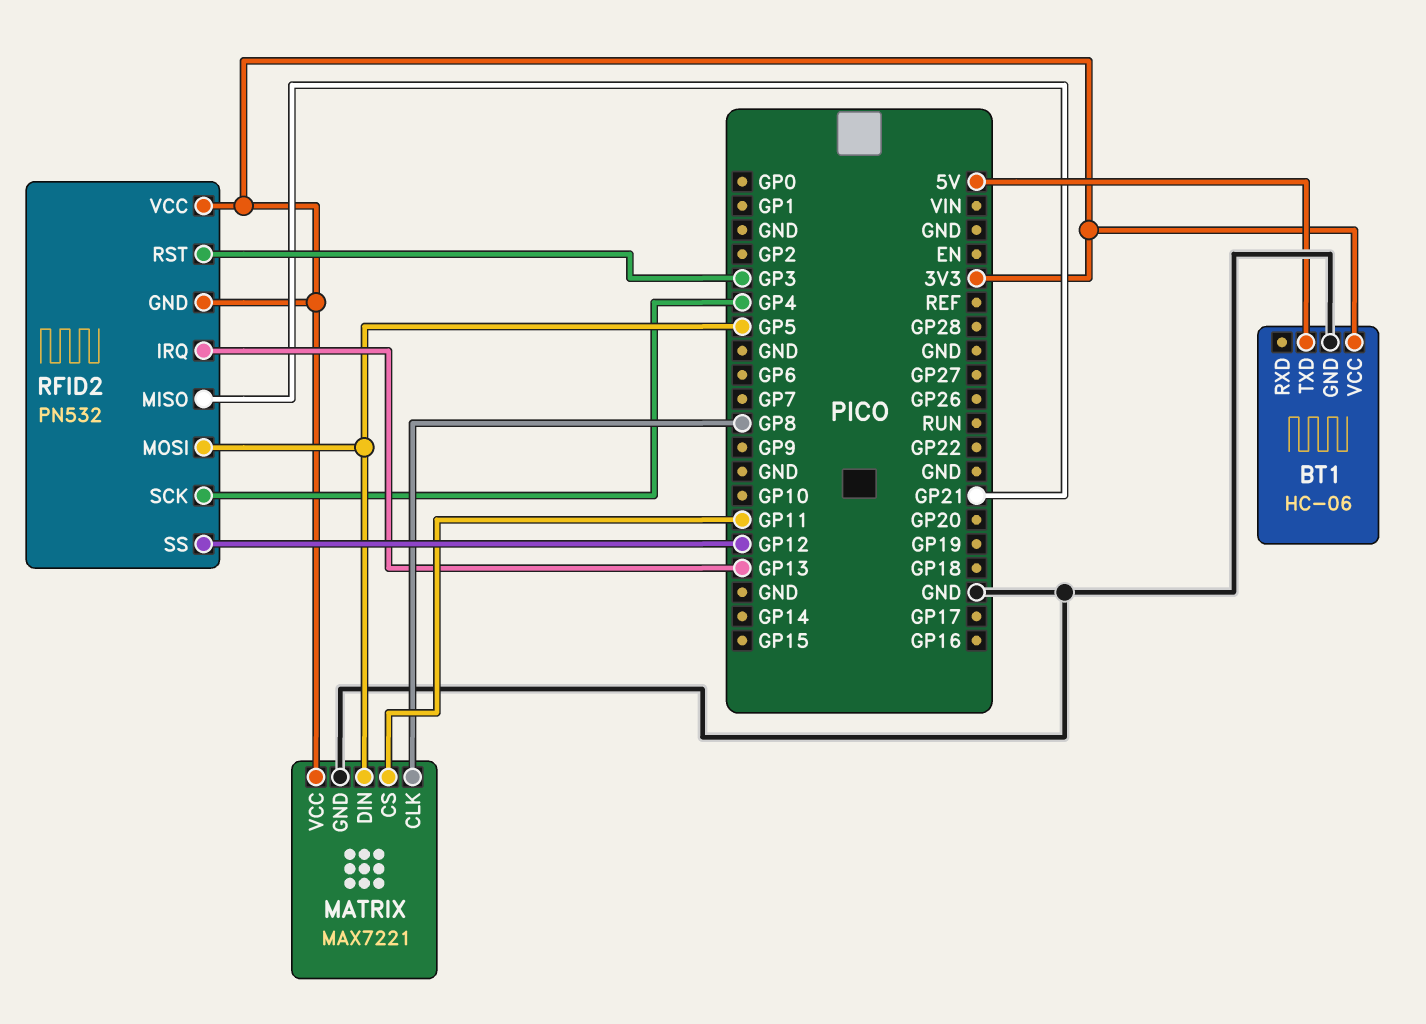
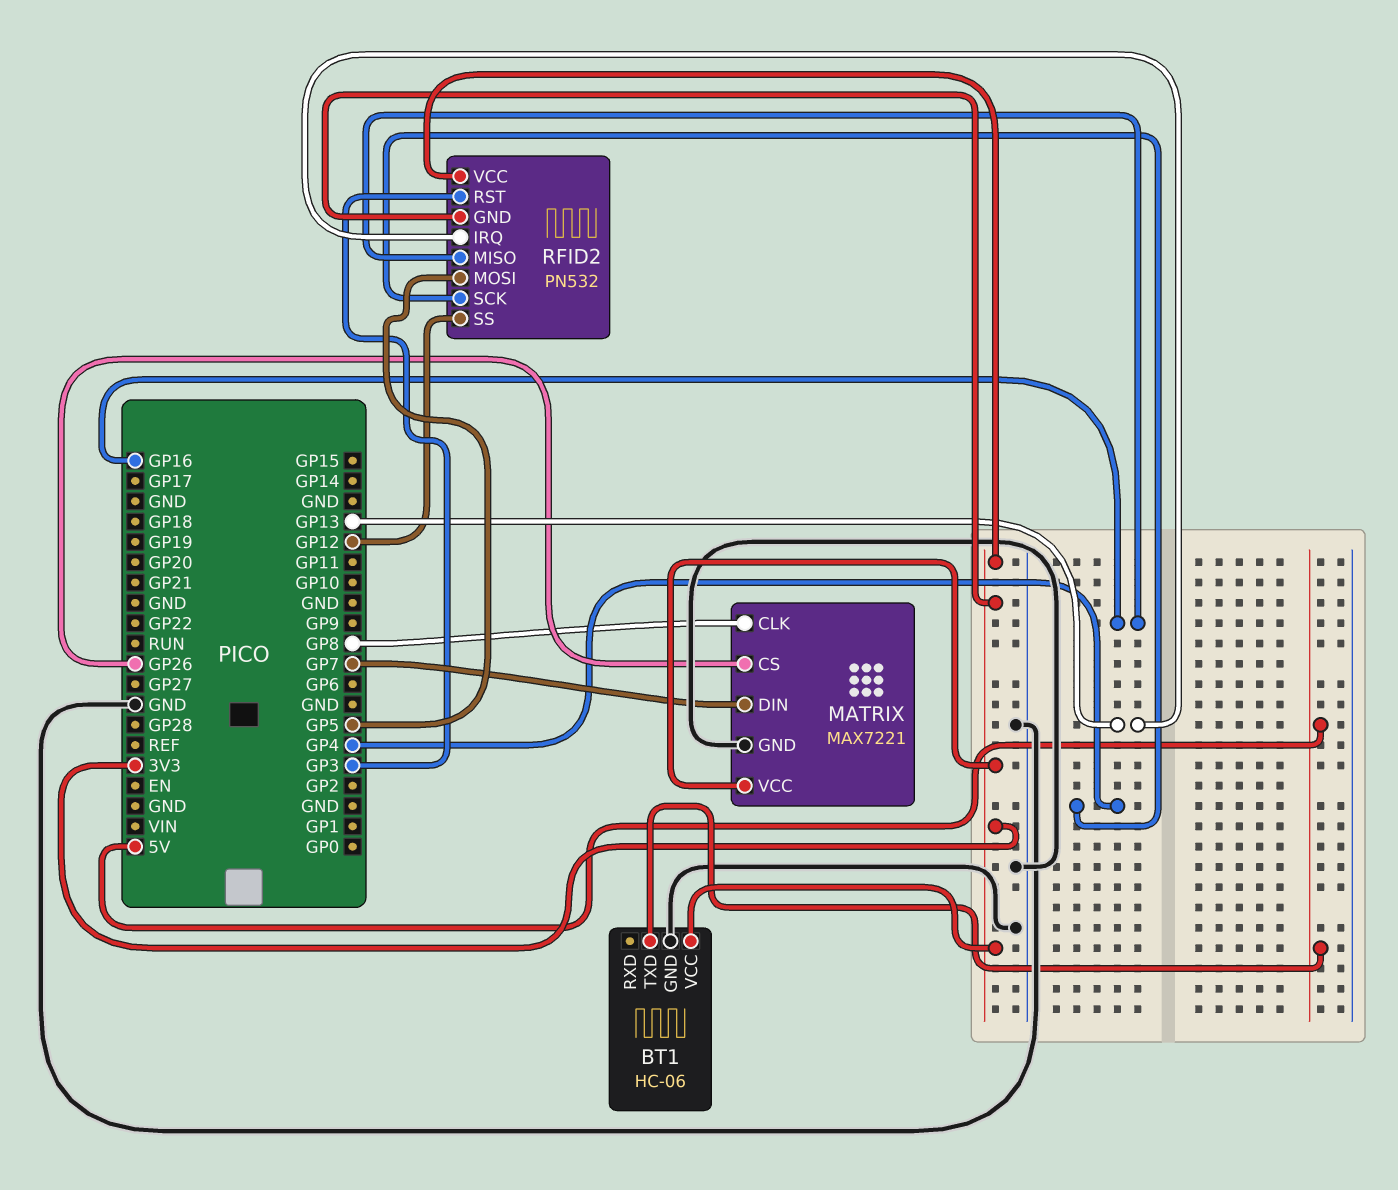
MATRIX pin CS: GP11 -> GP26
MATRIX pin DIN: GP5 -> GP7
RFID2 pin MISO: GP21 -> GP16

